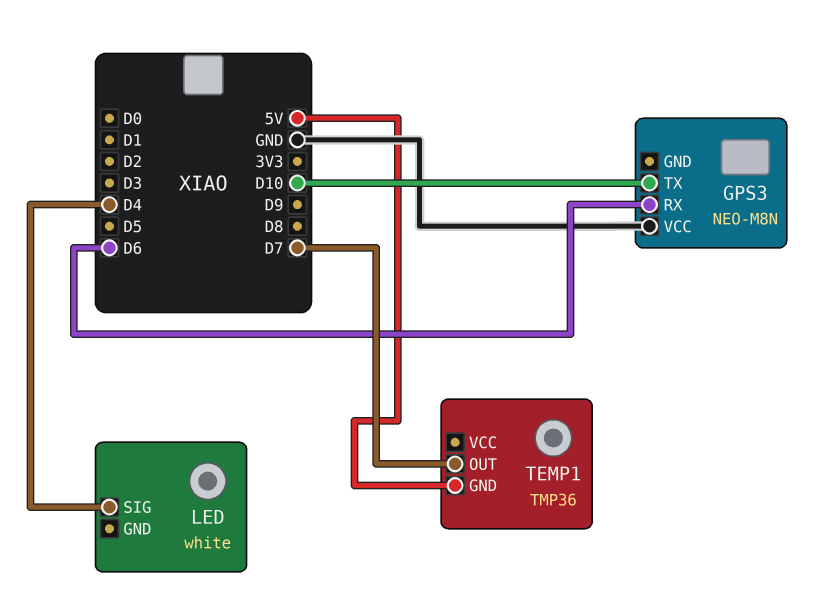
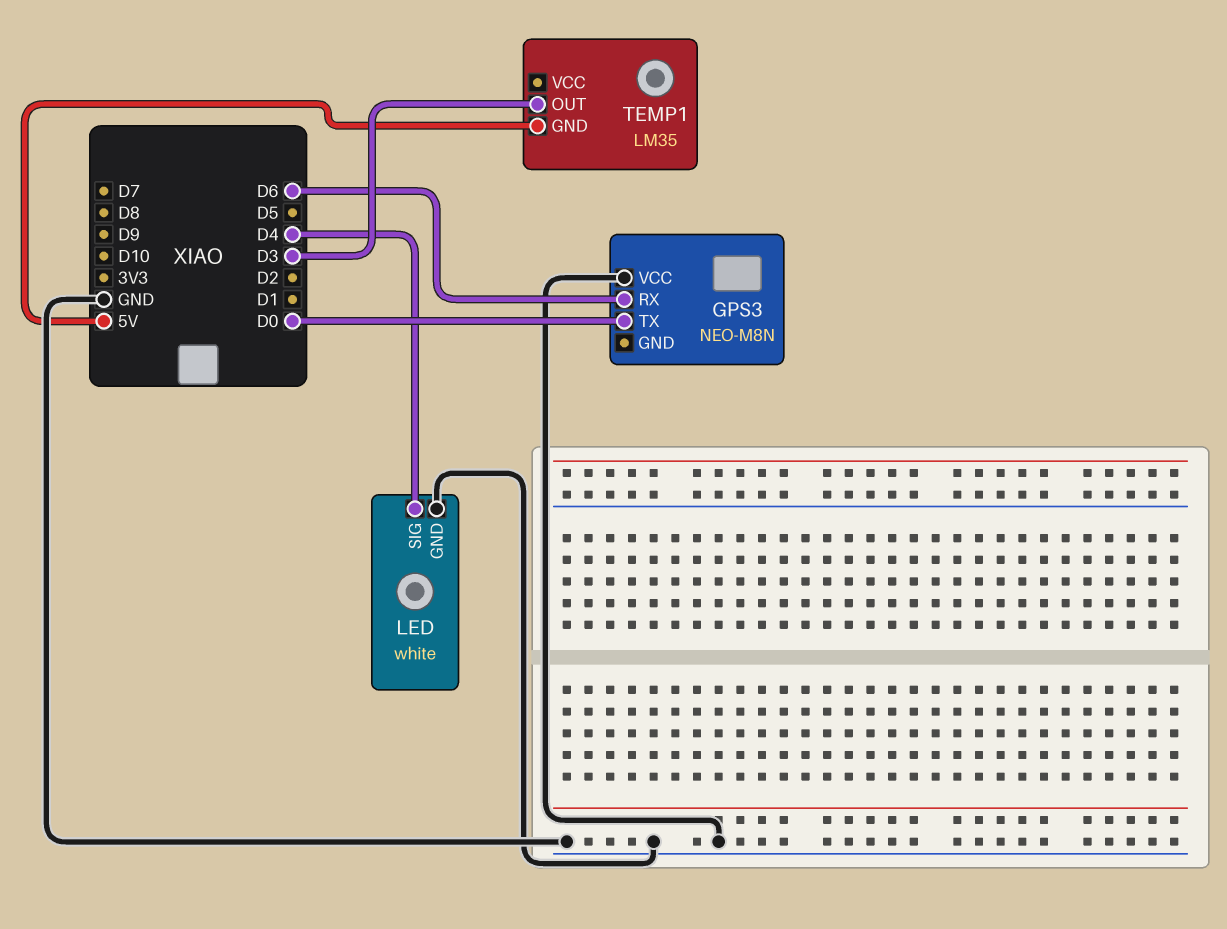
GPS3 pin TX: D10 -> D0
LED pin GND: none -> GND
TEMP1: TMP36 -> LM35
TEMP1 pin OUT: D7 -> D3

